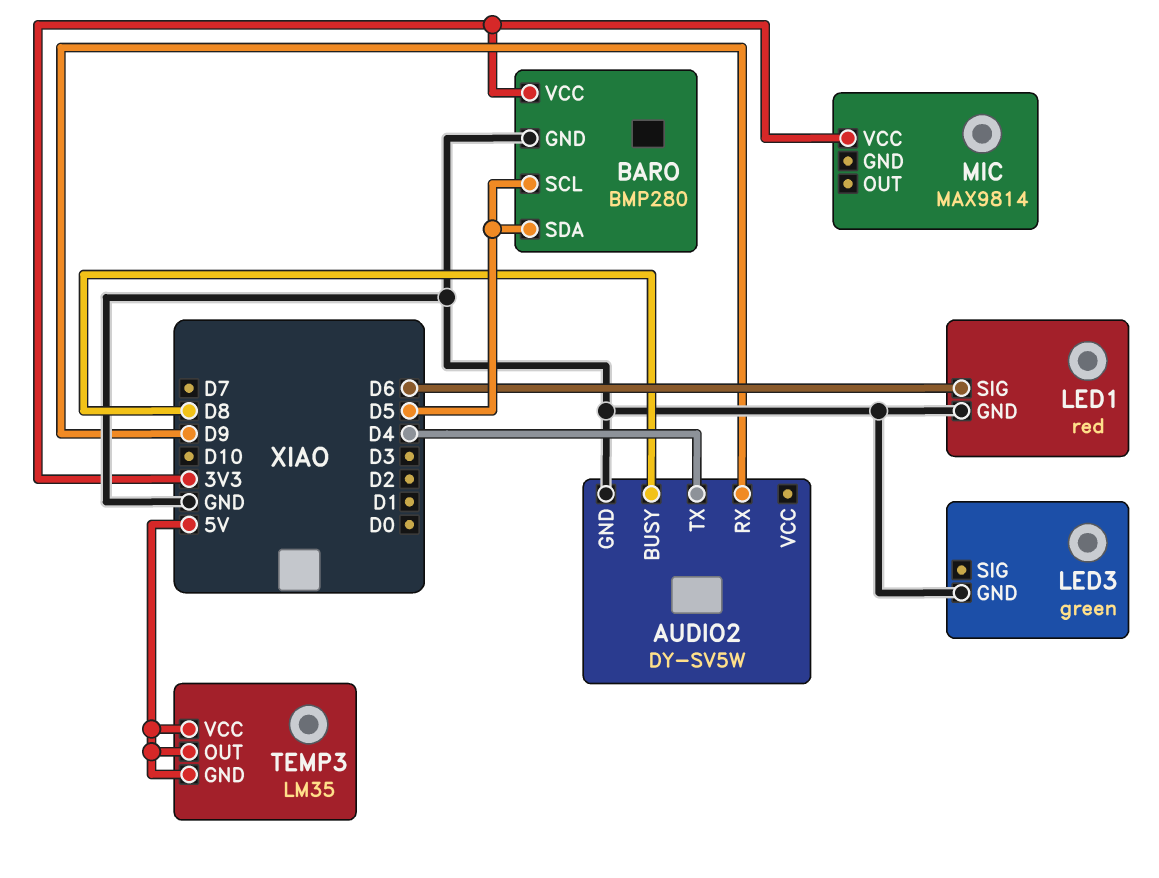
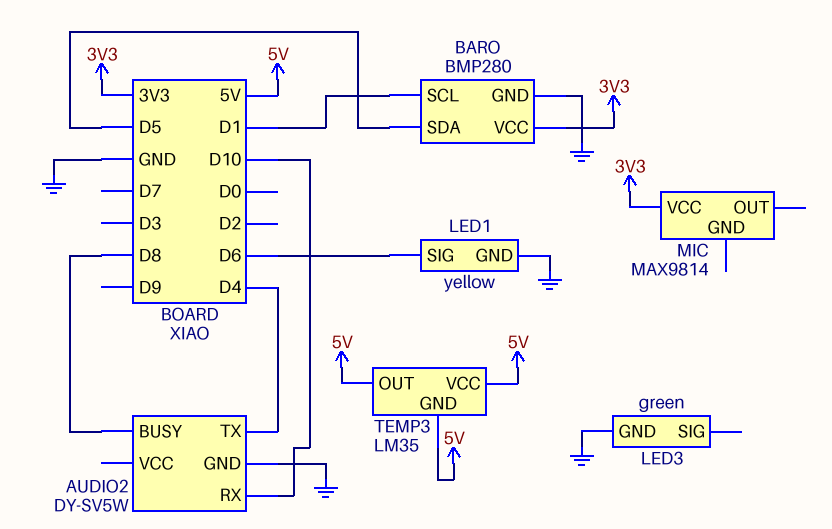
AUDIO2 pin RX: D9 -> D10
BARO pin SCL: D5 -> D1
LED1: red -> yellow

